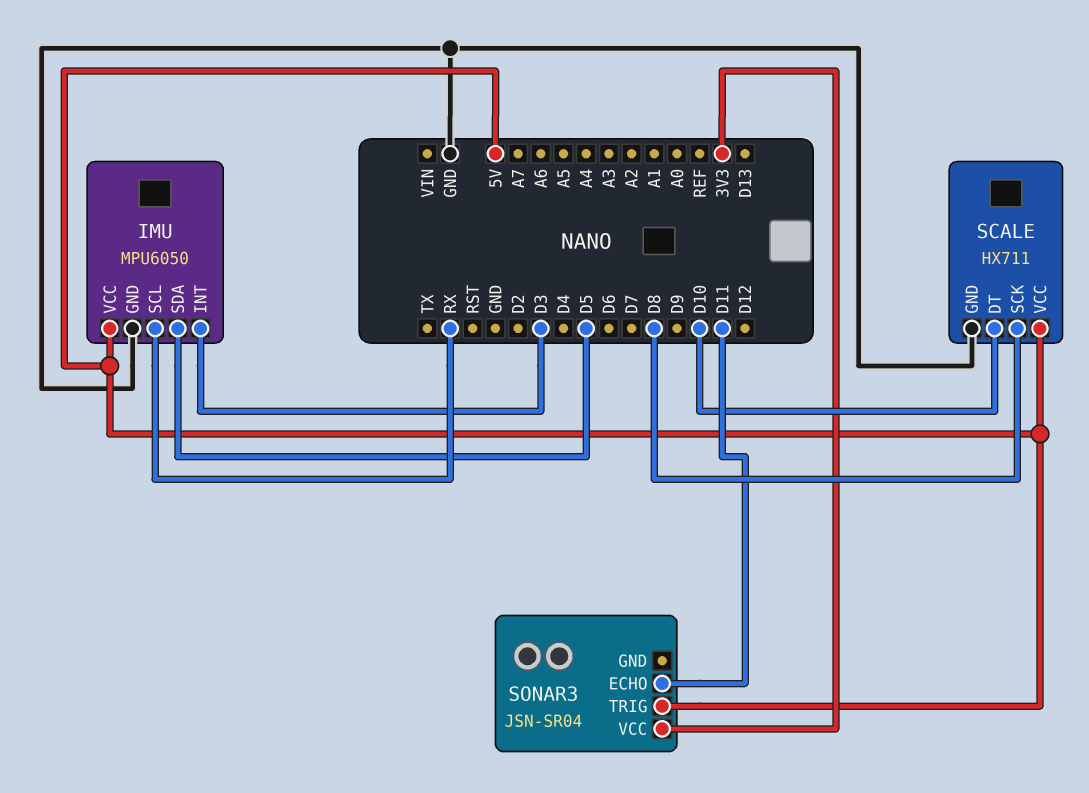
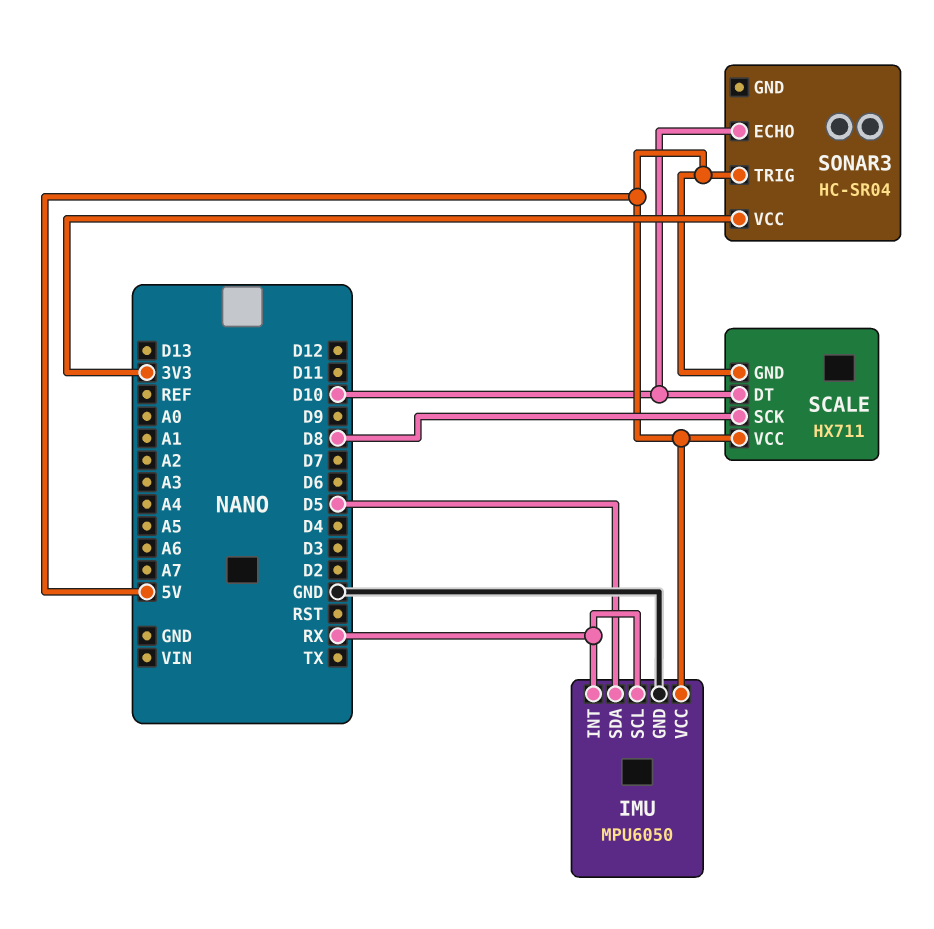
IMU pin INT: D3 -> RX
SCALE pin GND: GND -> 5V
SONAR3: JSN-SR04 -> HC-SR04
SONAR3 pin ECHO: D11 -> D10

